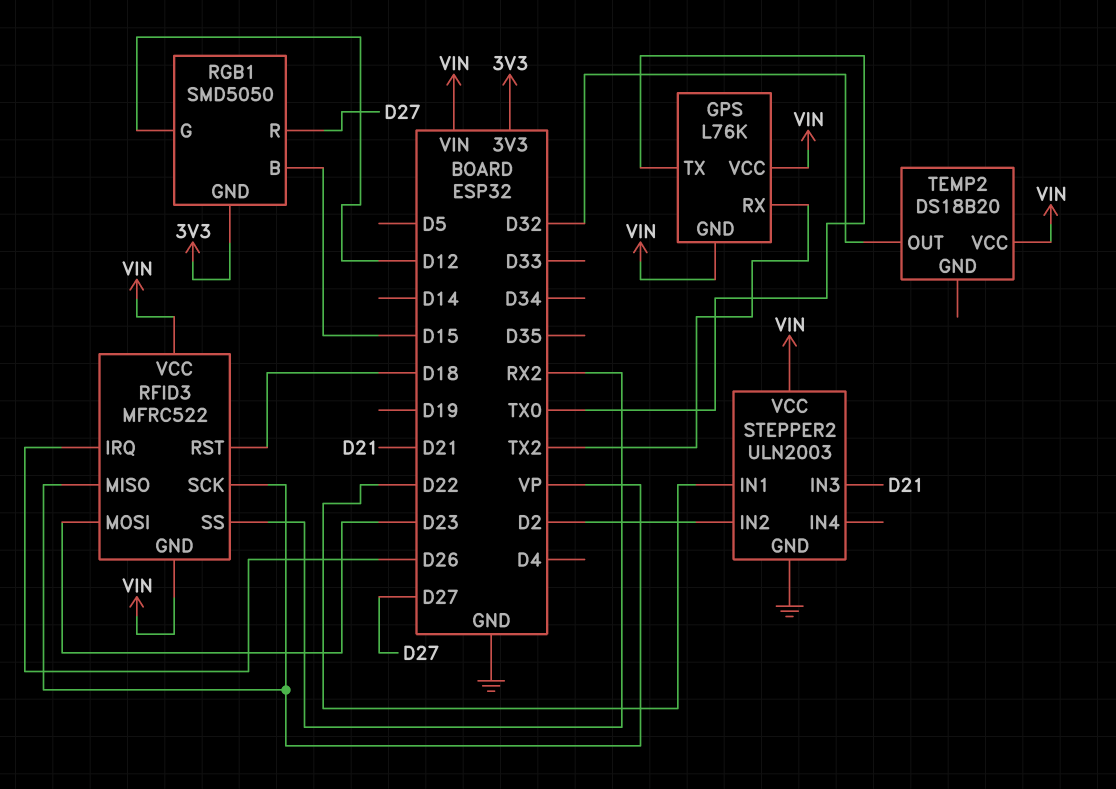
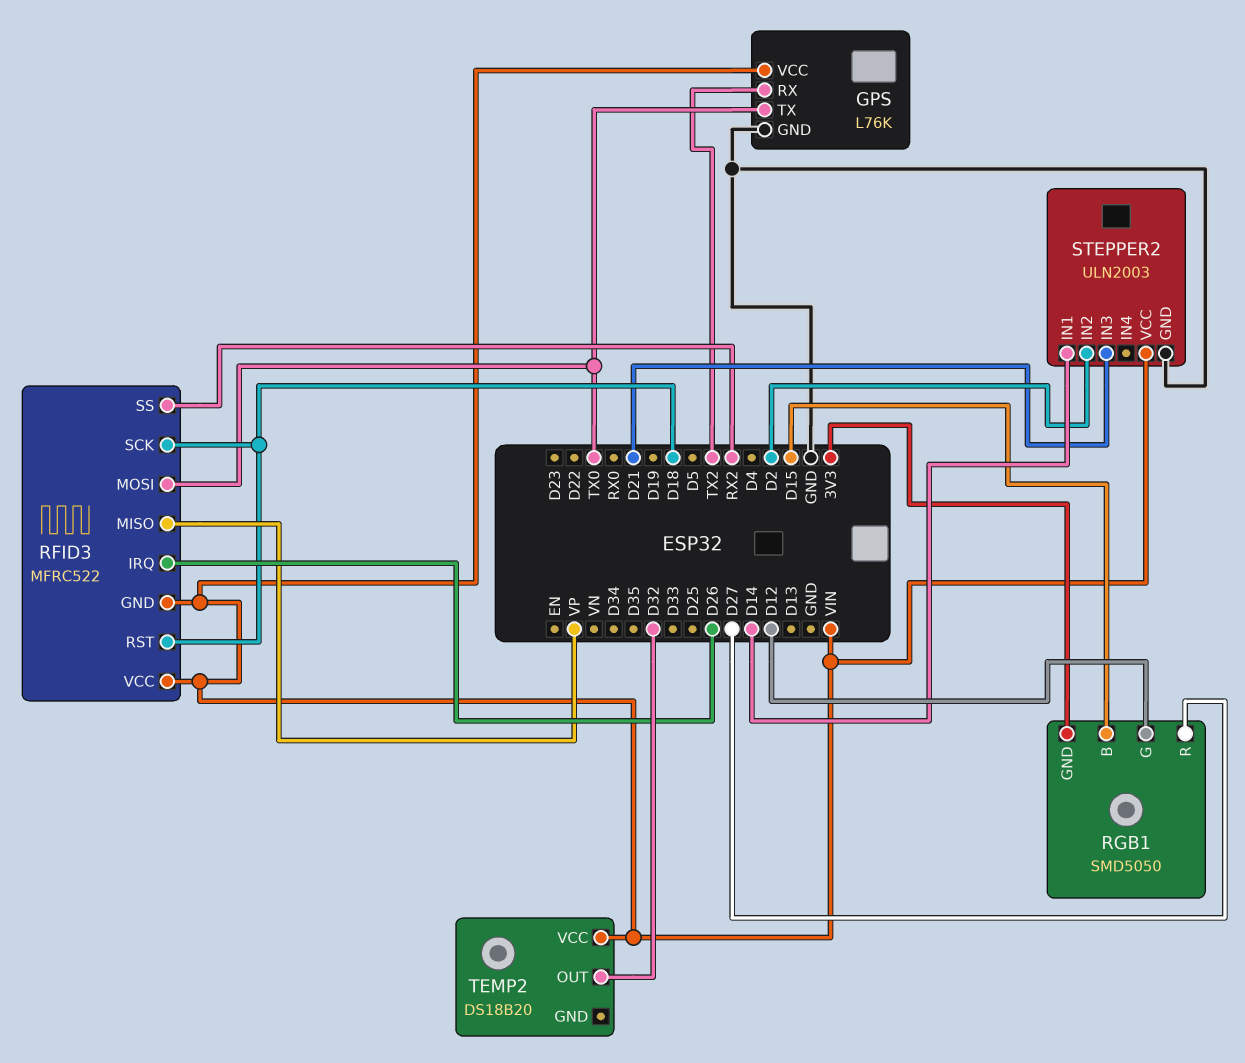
GPS pin GND: VIN -> GND
RFID3 pin MOSI: D23 -> TX0
RFID3 pin SCK: VP -> D18
STEPPER2 pin IN1: D22 -> D14

